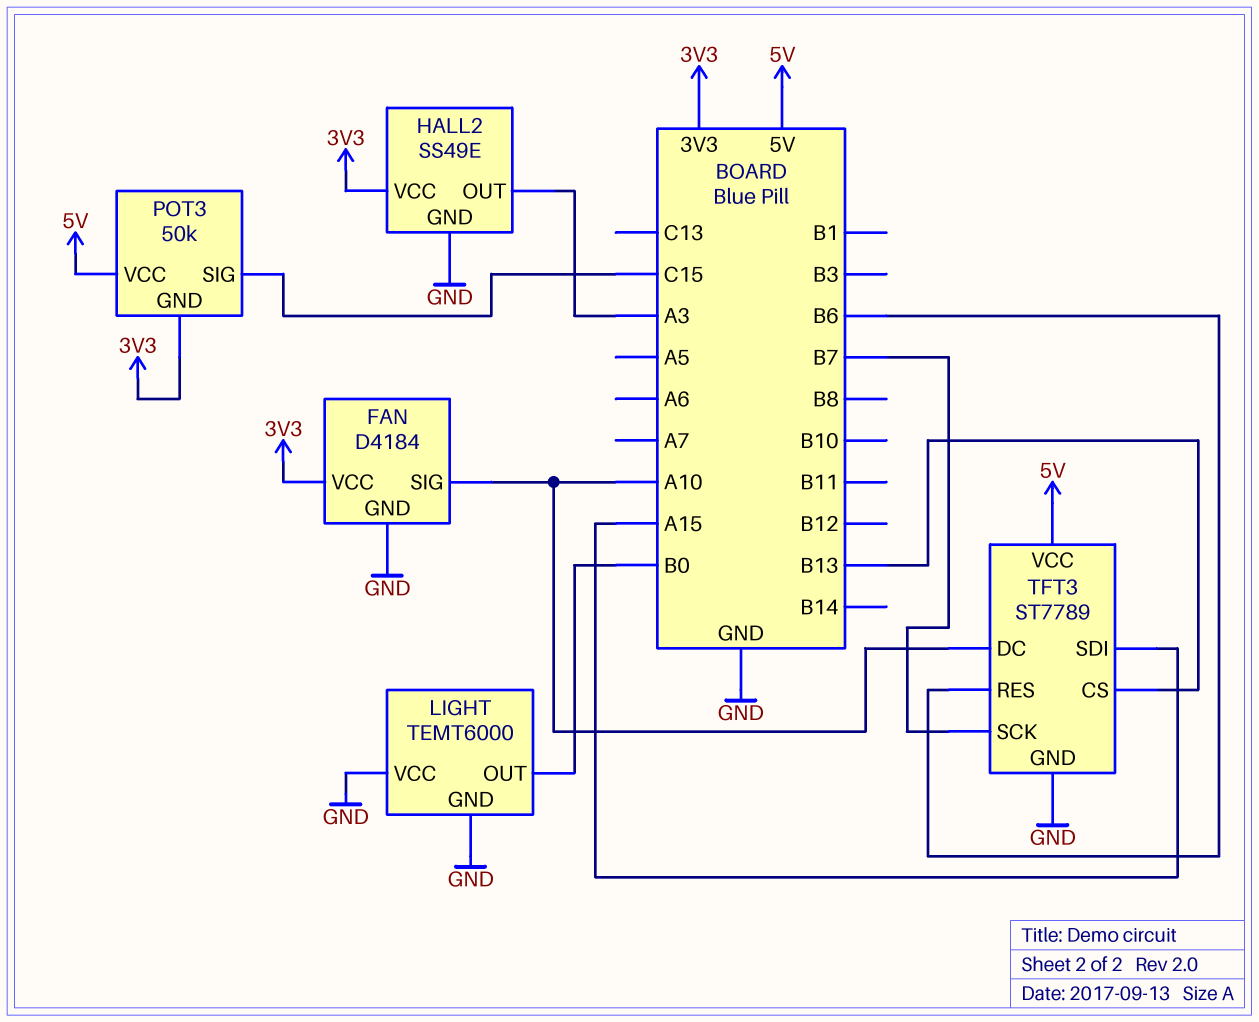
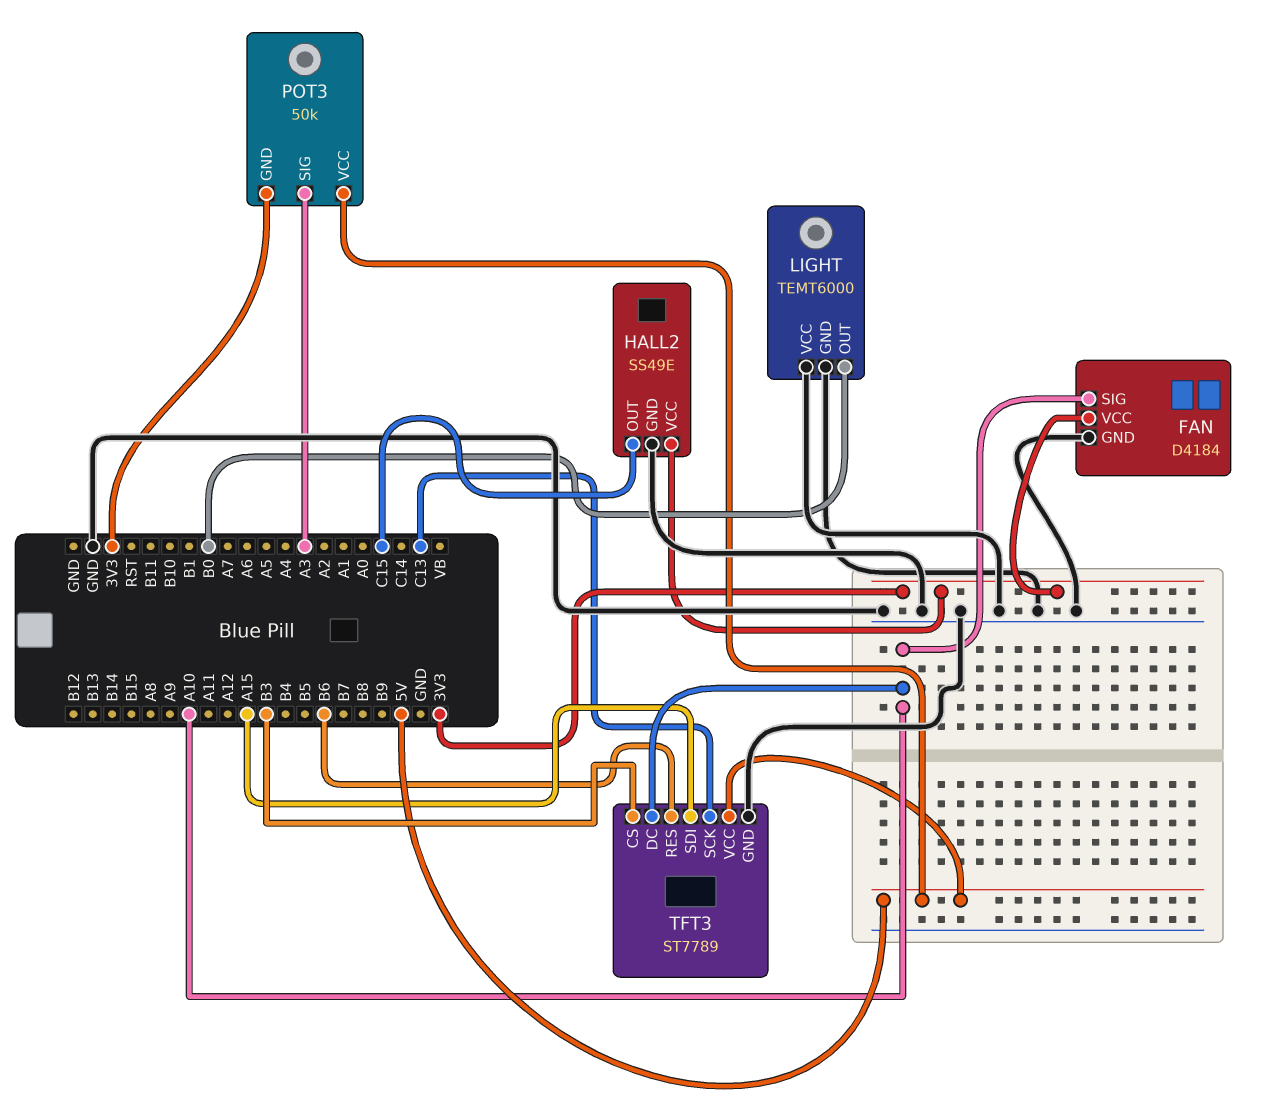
HALL2 pin OUT: A3 -> C15
POT3 pin SIG: C15 -> A3
TFT3 pin CS: B13 -> B3
TFT3 pin SCK: B7 -> C13

